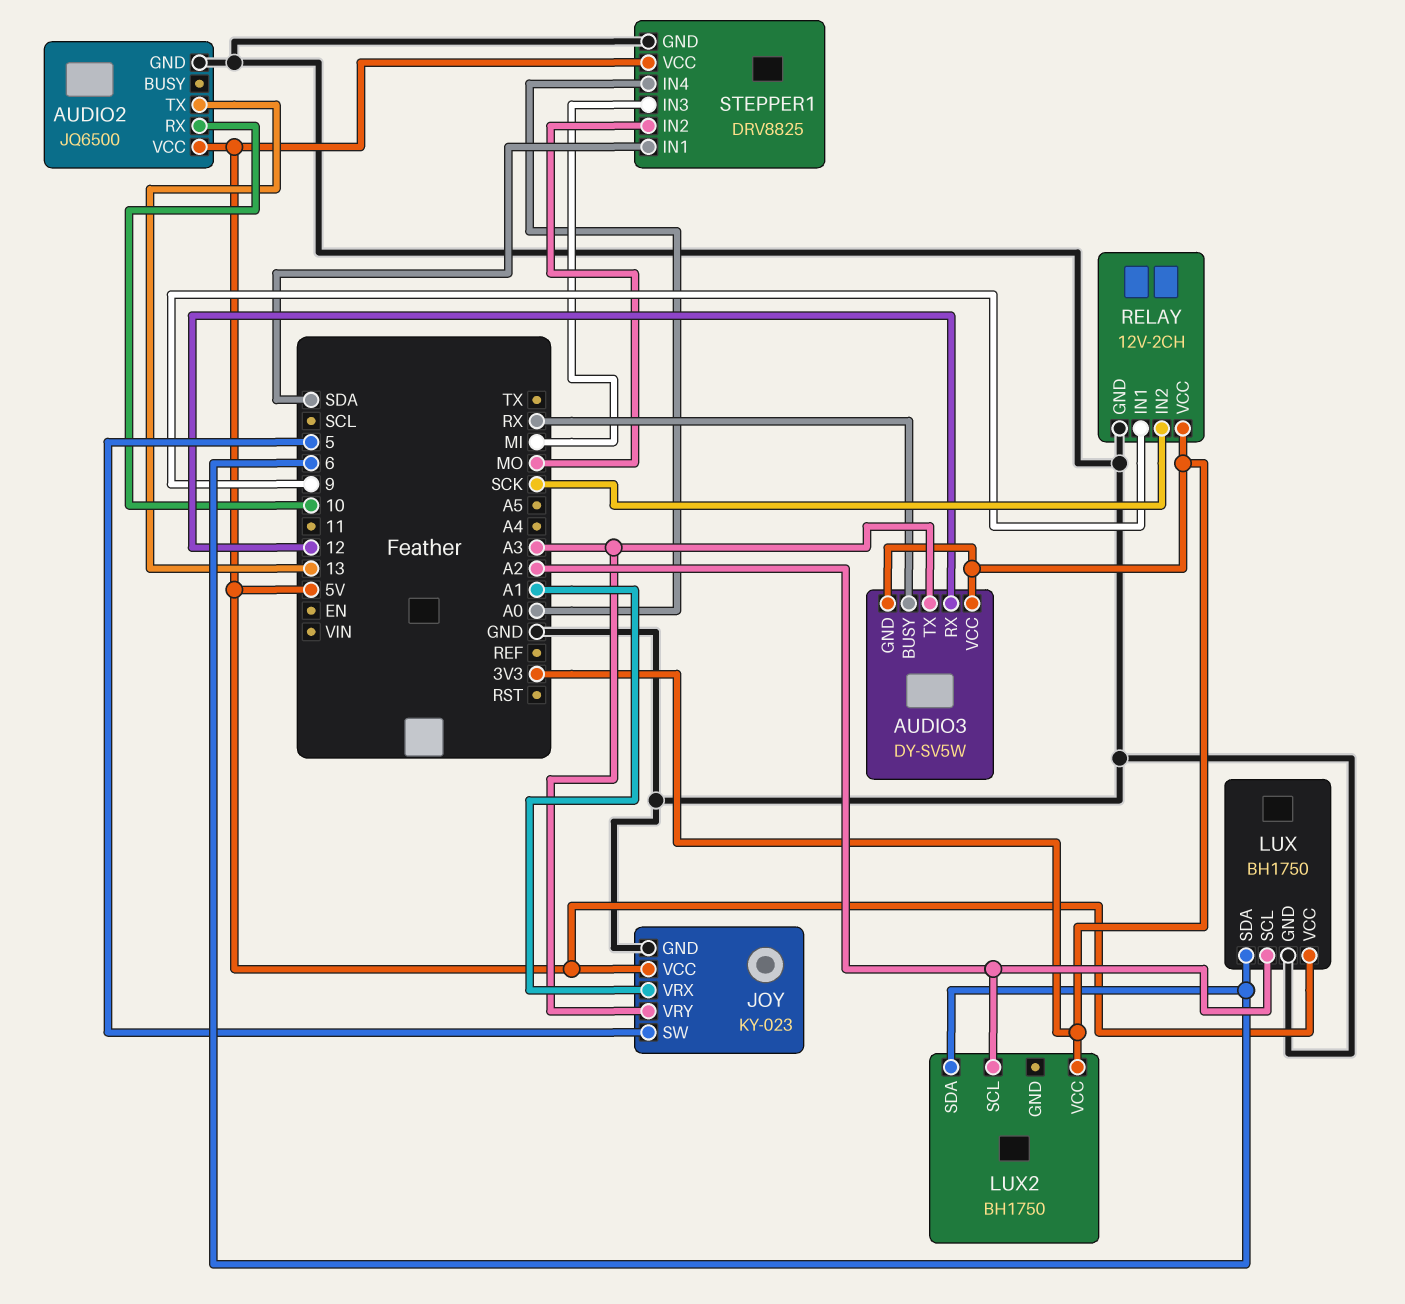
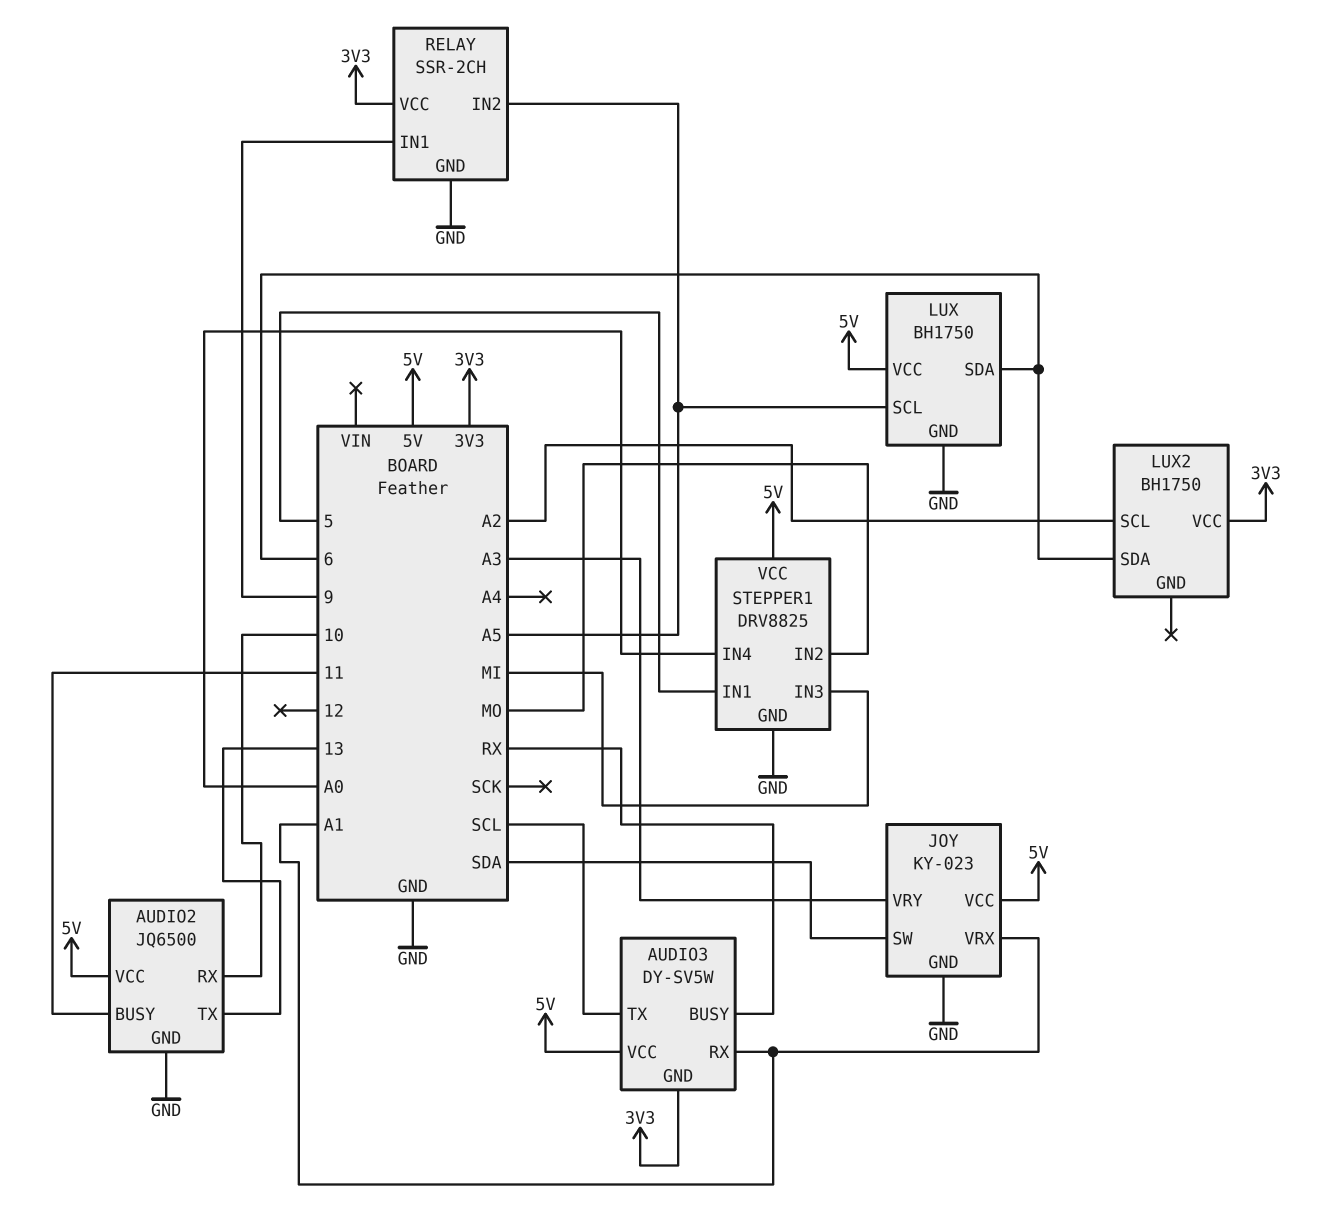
AUDIO2 pin BUSY: none -> 11
AUDIO3 pin RX: 12 -> A1
AUDIO3 pin TX: A3 -> SCL
AUDIO3 pin VCC: 3V3 -> 5V
JOY pin SW: 5 -> SDA
LUX pin SCL: A2 -> A5
RELAY: 12V-2CH -> SSR-2CH
RELAY pin IN2: SCK -> A5
STEPPER1 pin IN1: SDA -> 5

